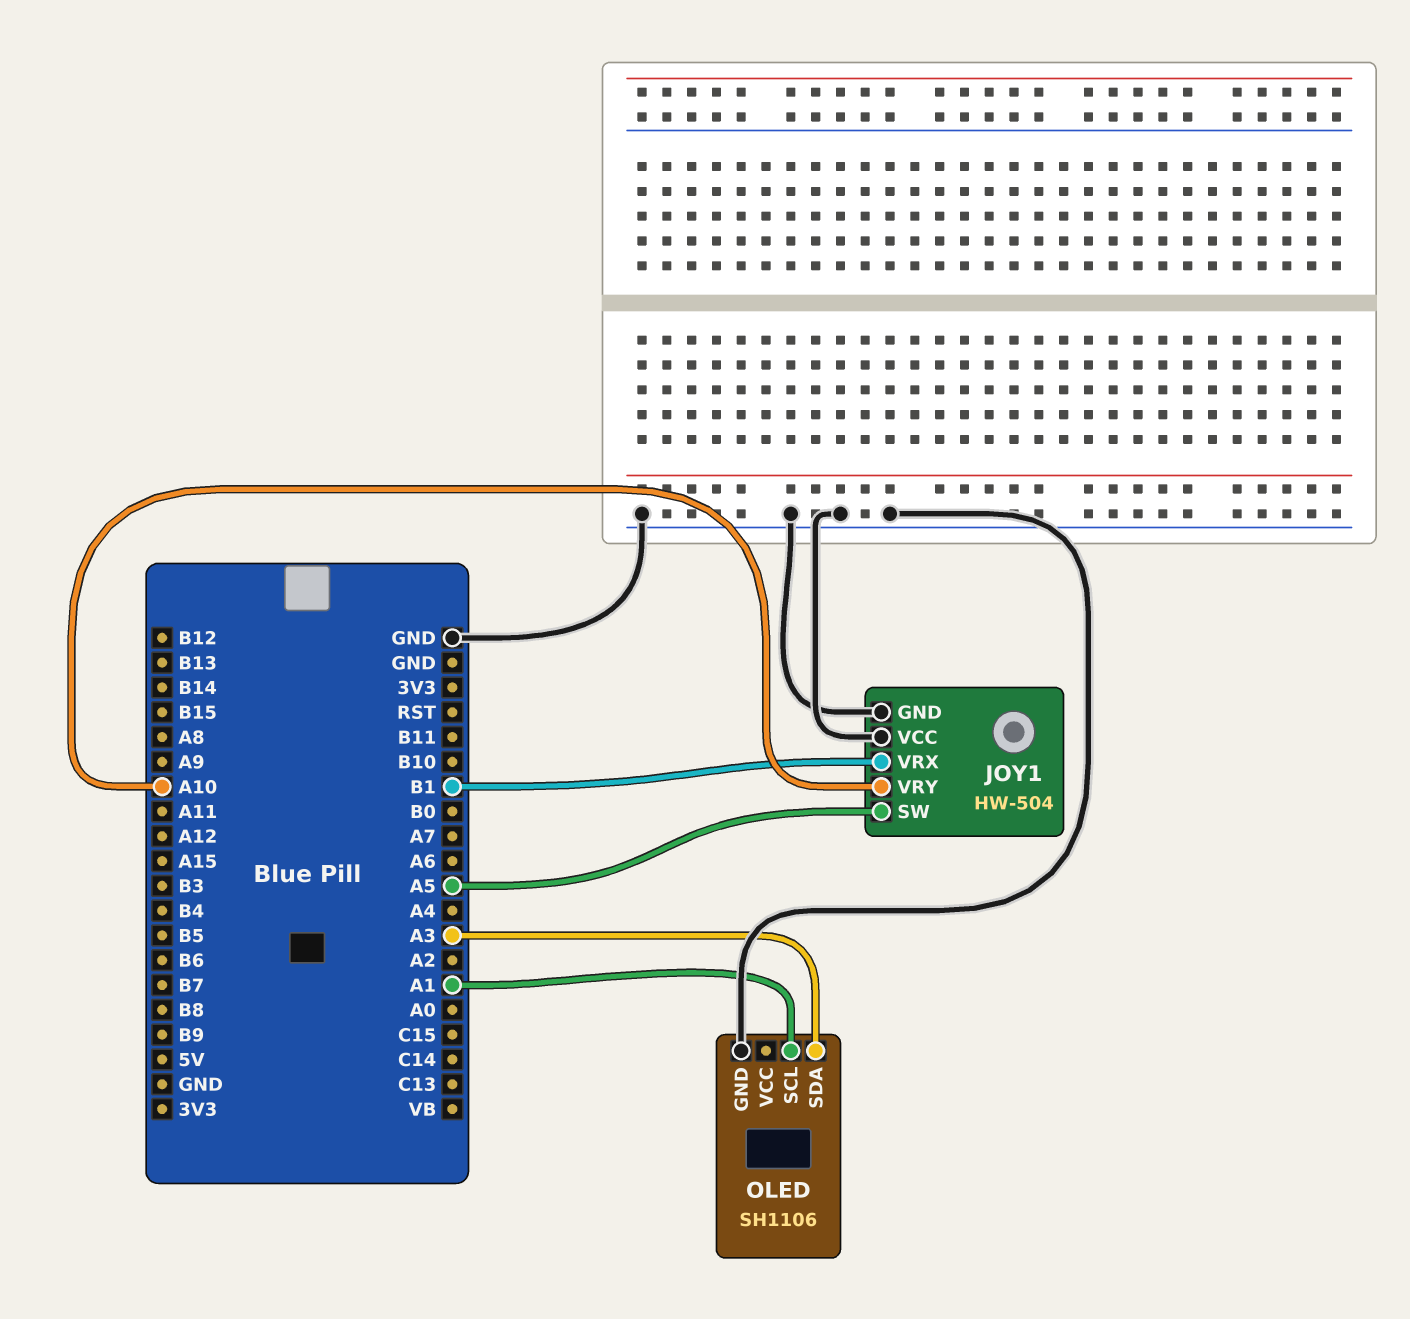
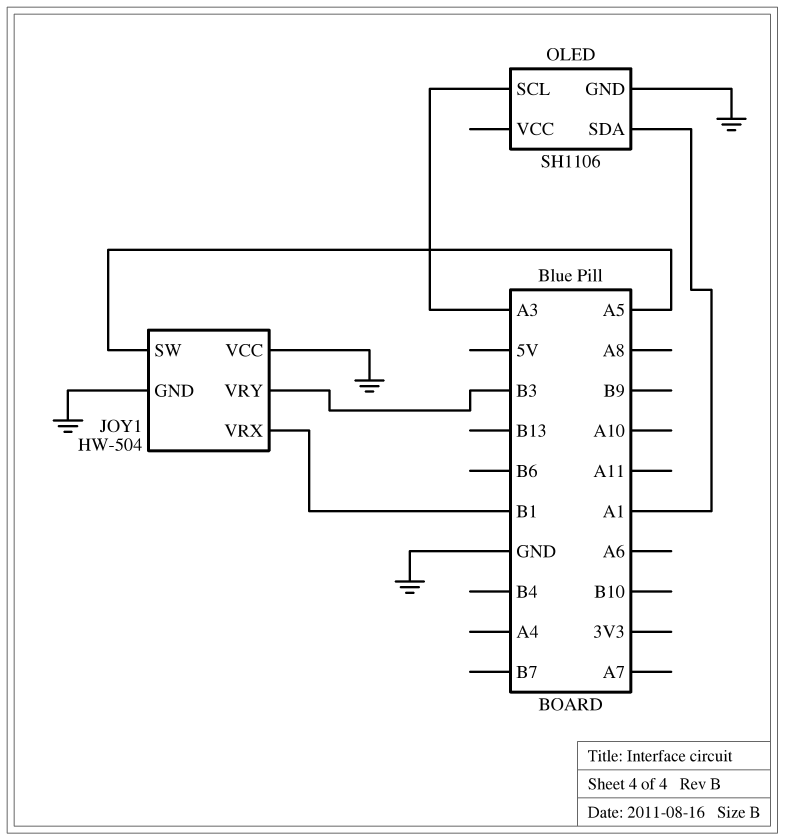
JOY1 pin VRY: A10 -> B3
OLED pin SCL: A1 -> A3
OLED pin SDA: A3 -> A1

